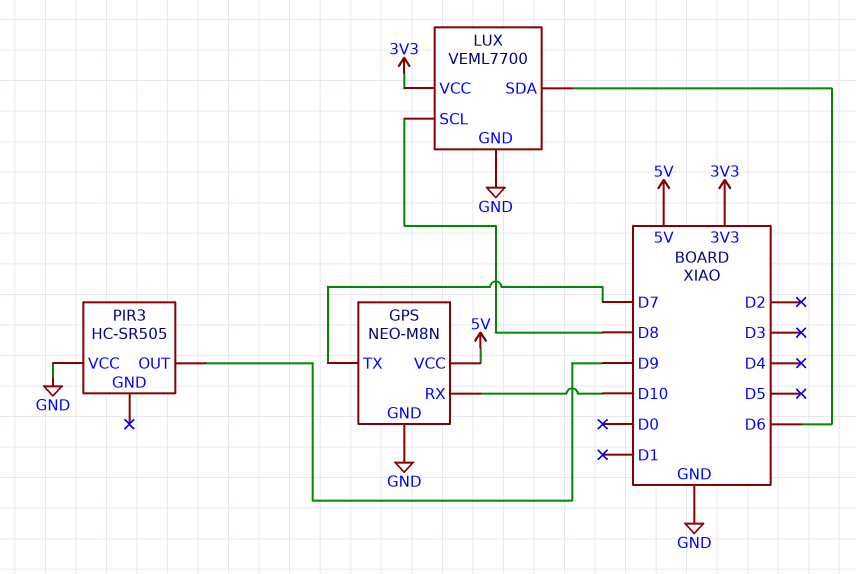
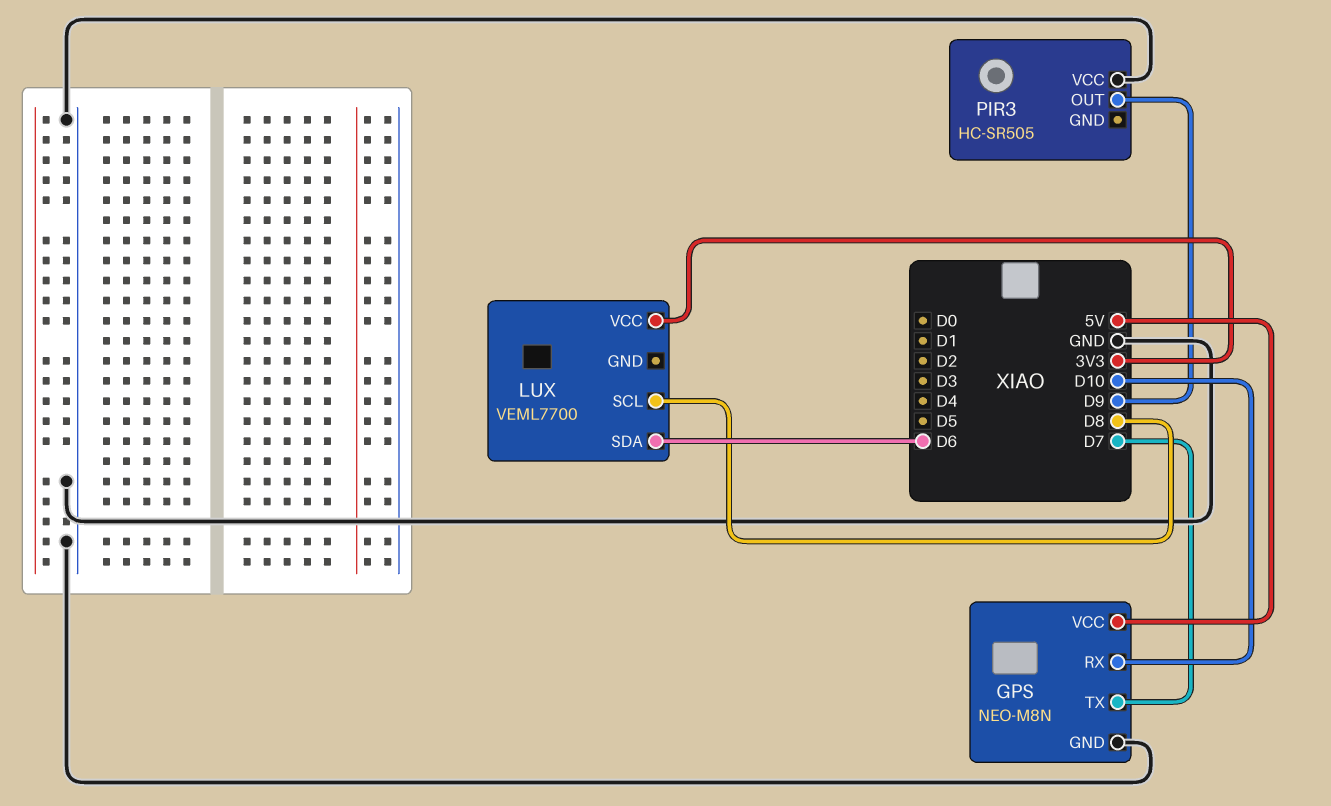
LUX pin GND: GND -> none

